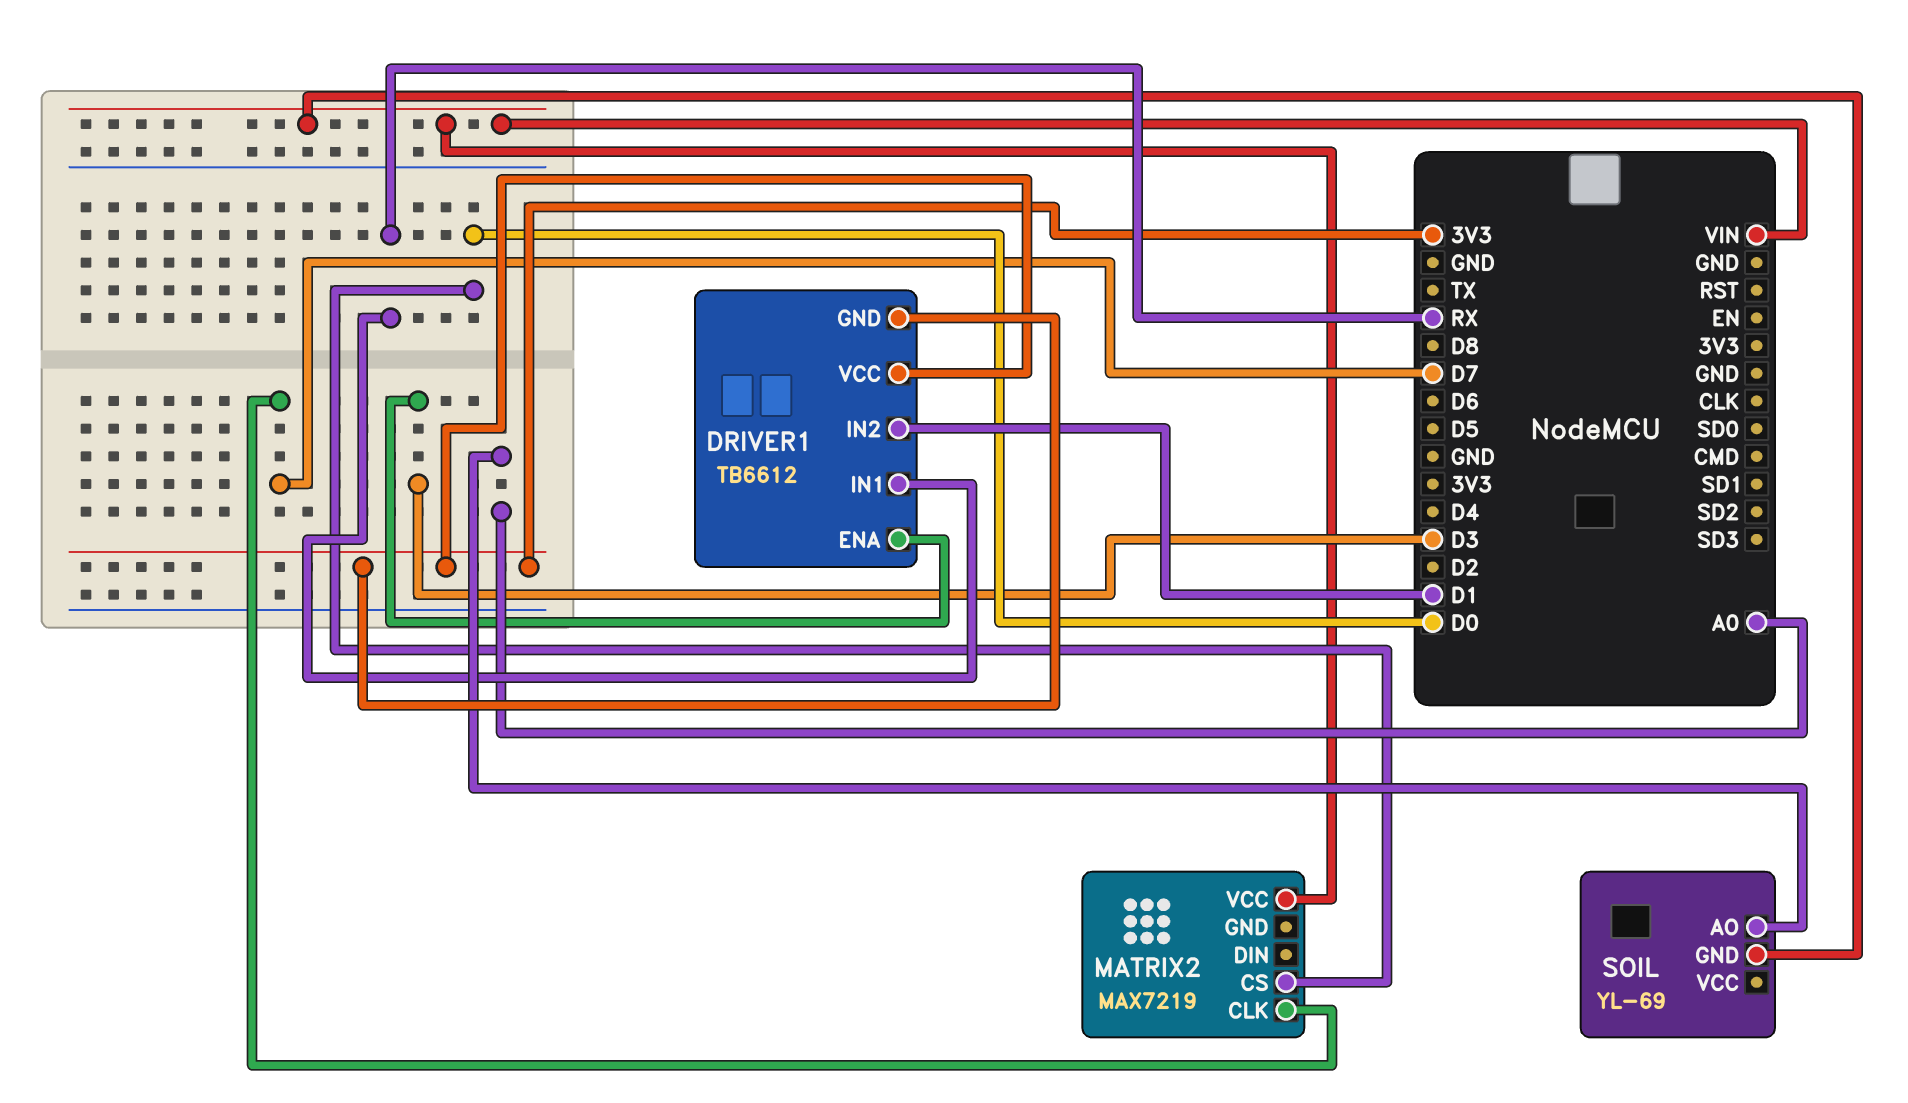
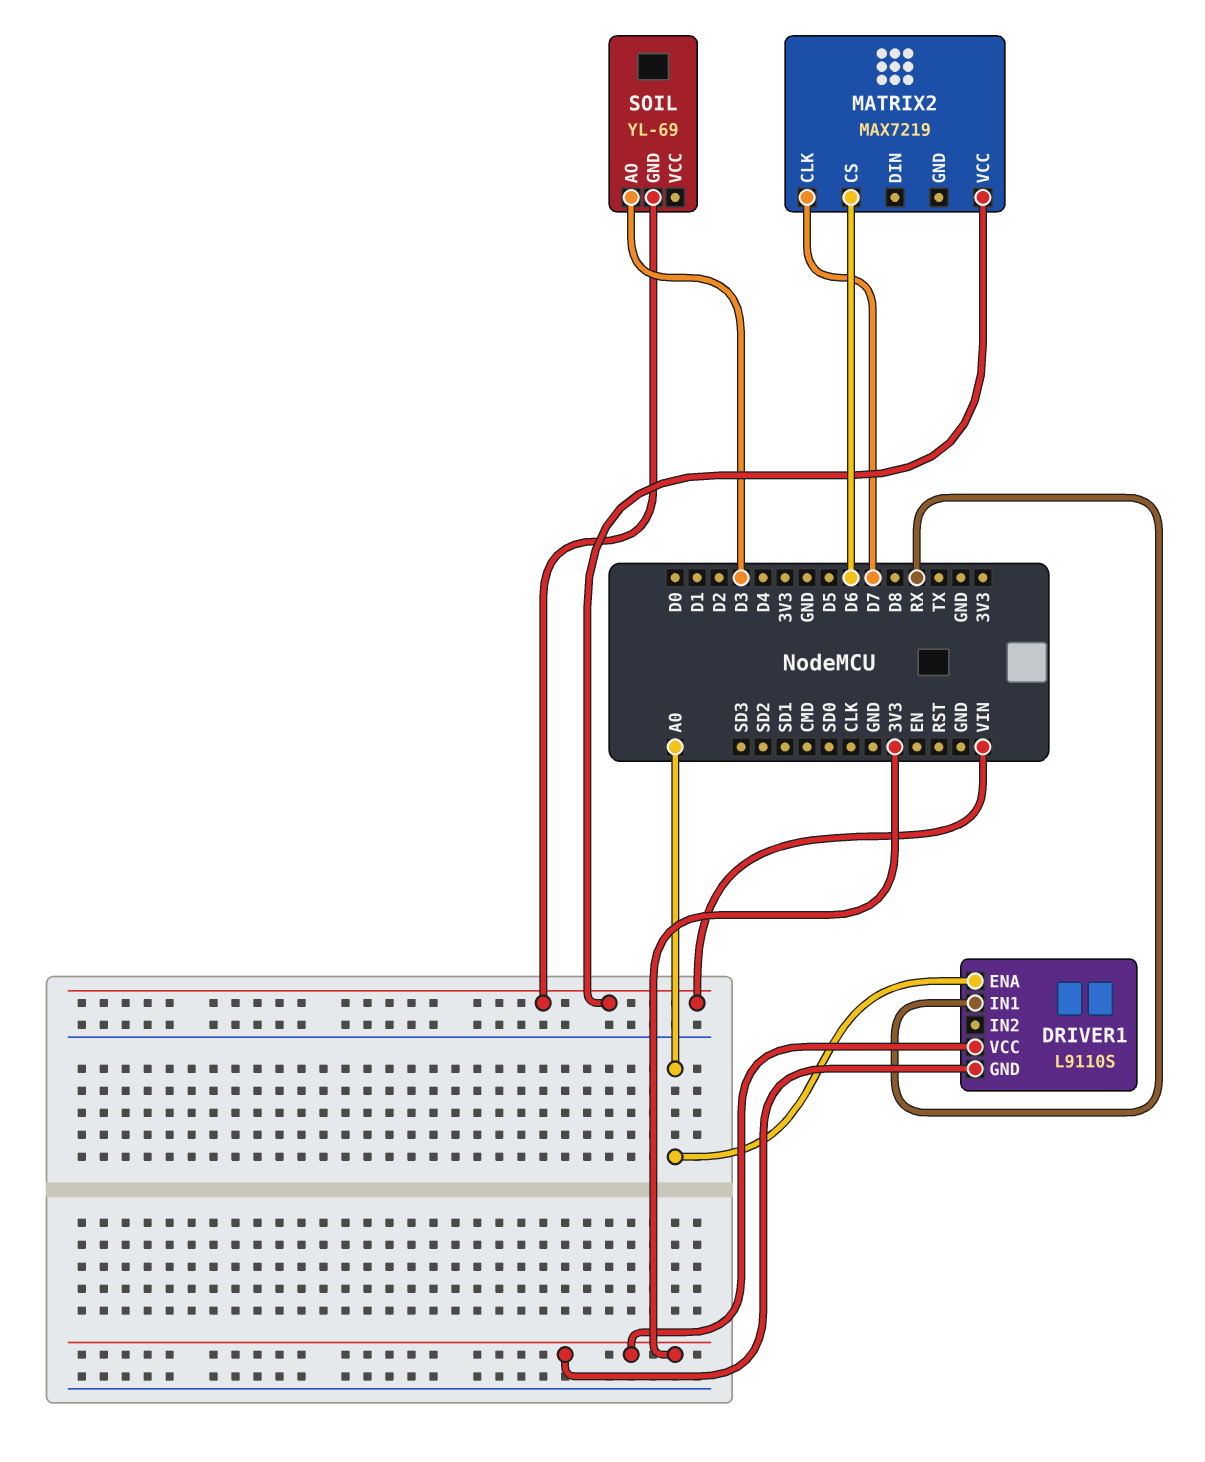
DRIVER1: TB6612 -> L9110S
DRIVER1 pin ENA: D3 -> A0
DRIVER1 pin IN2: D1 -> none
MATRIX2 pin CS: D0 -> D6
SOIL pin AO: A0 -> D3

